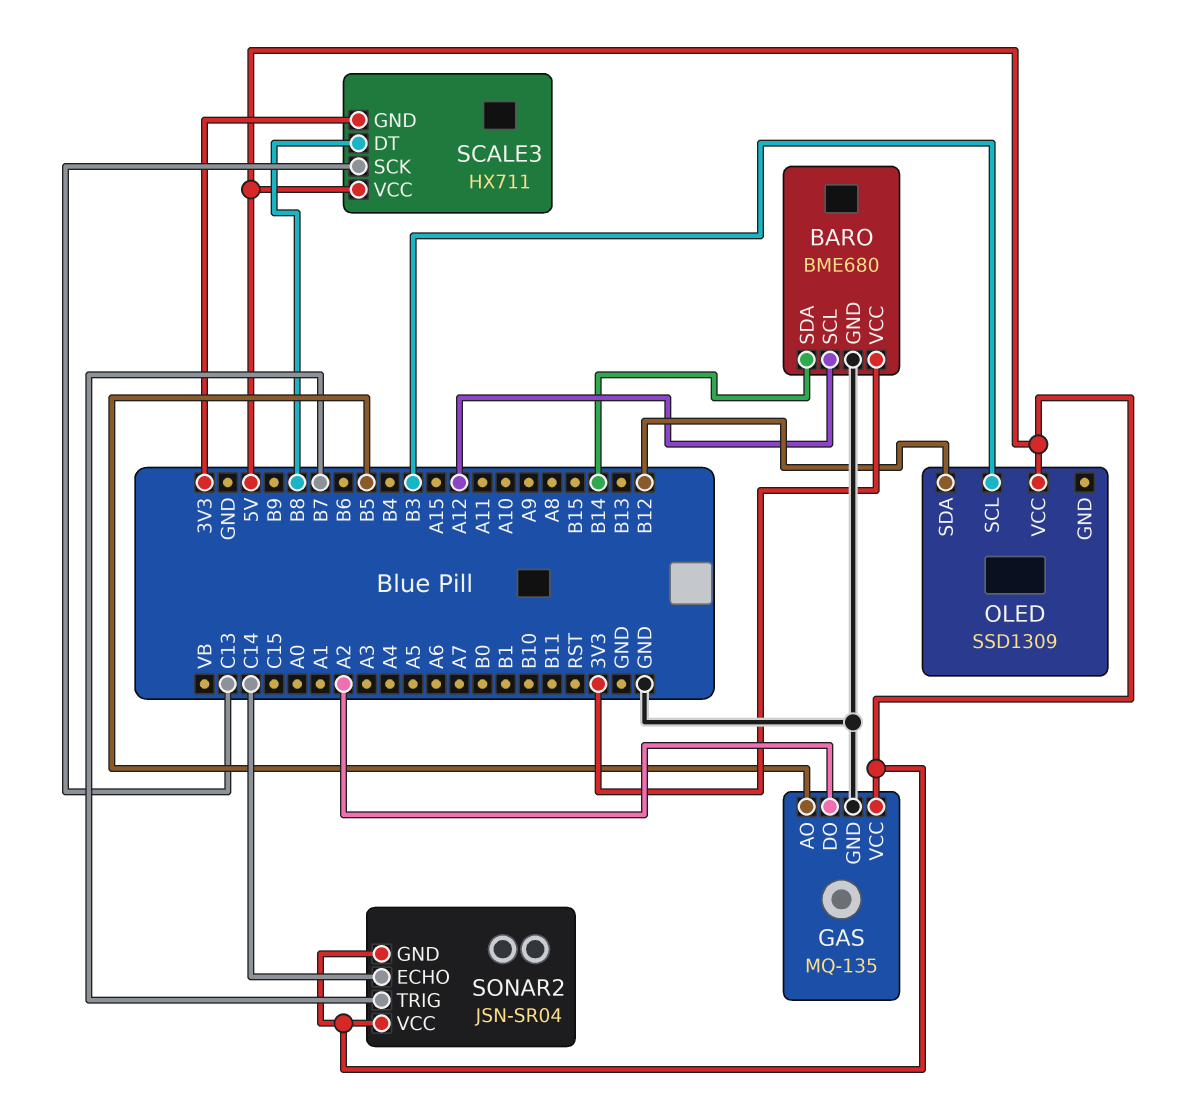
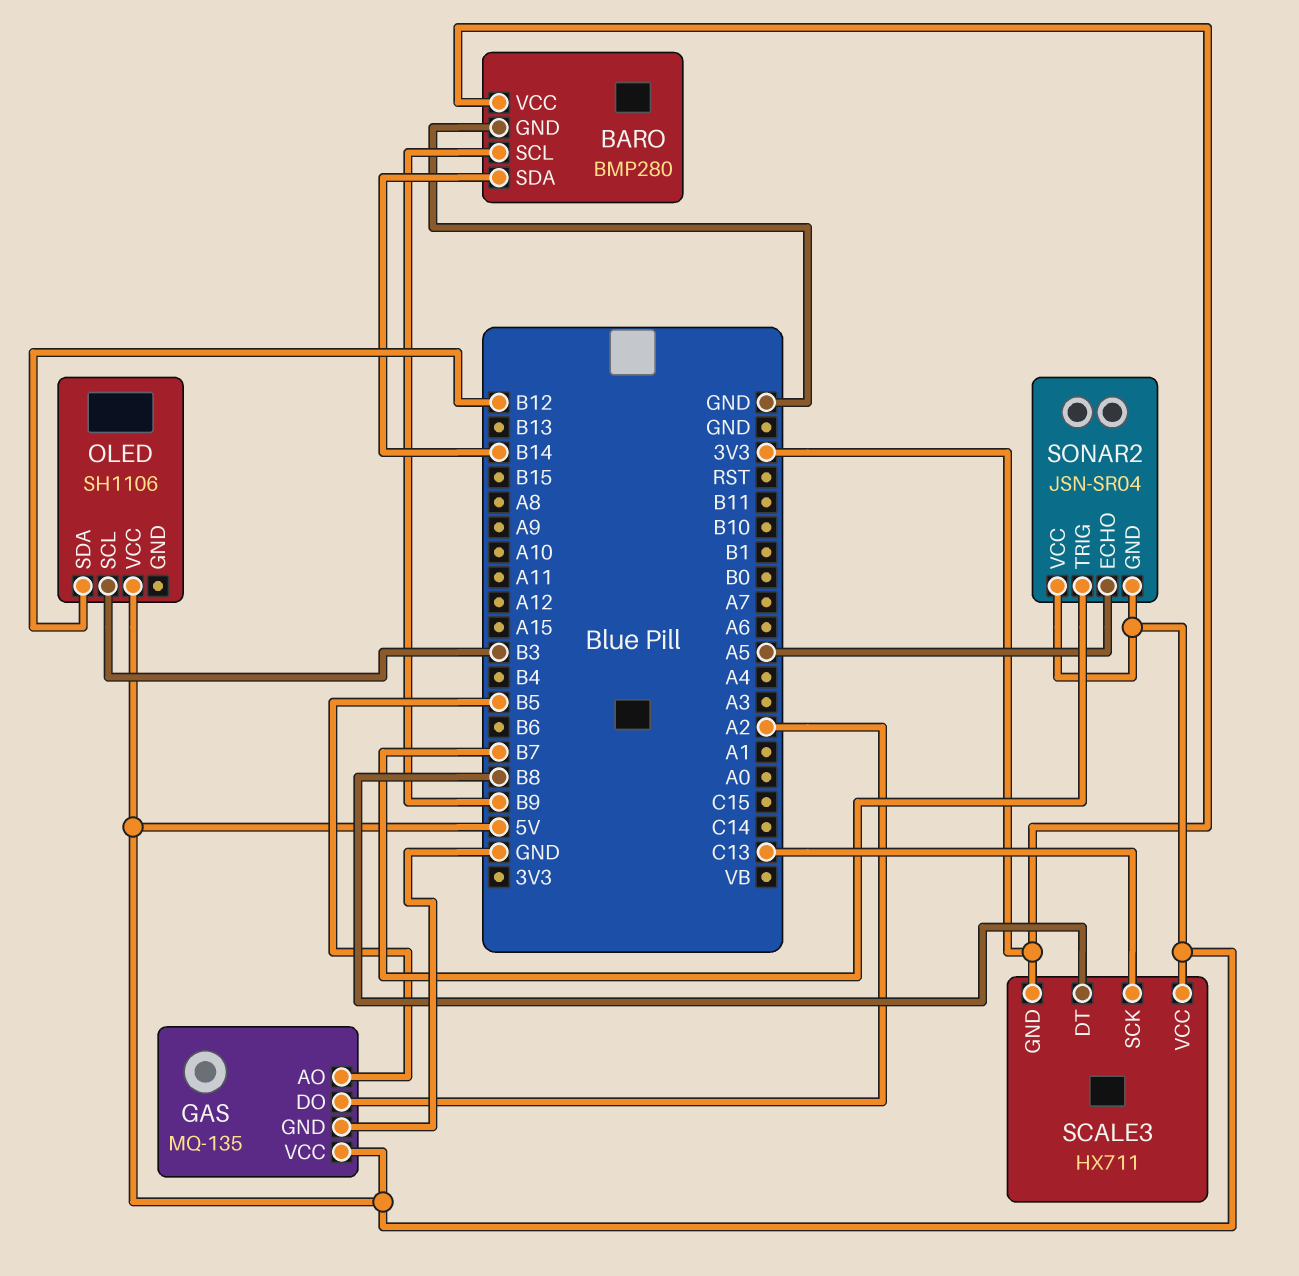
BARO: BME680 -> BMP280
BARO pin SCL: A12 -> B9
OLED: SSD1309 -> SH1106
SONAR2 pin ECHO: C14 -> A5

